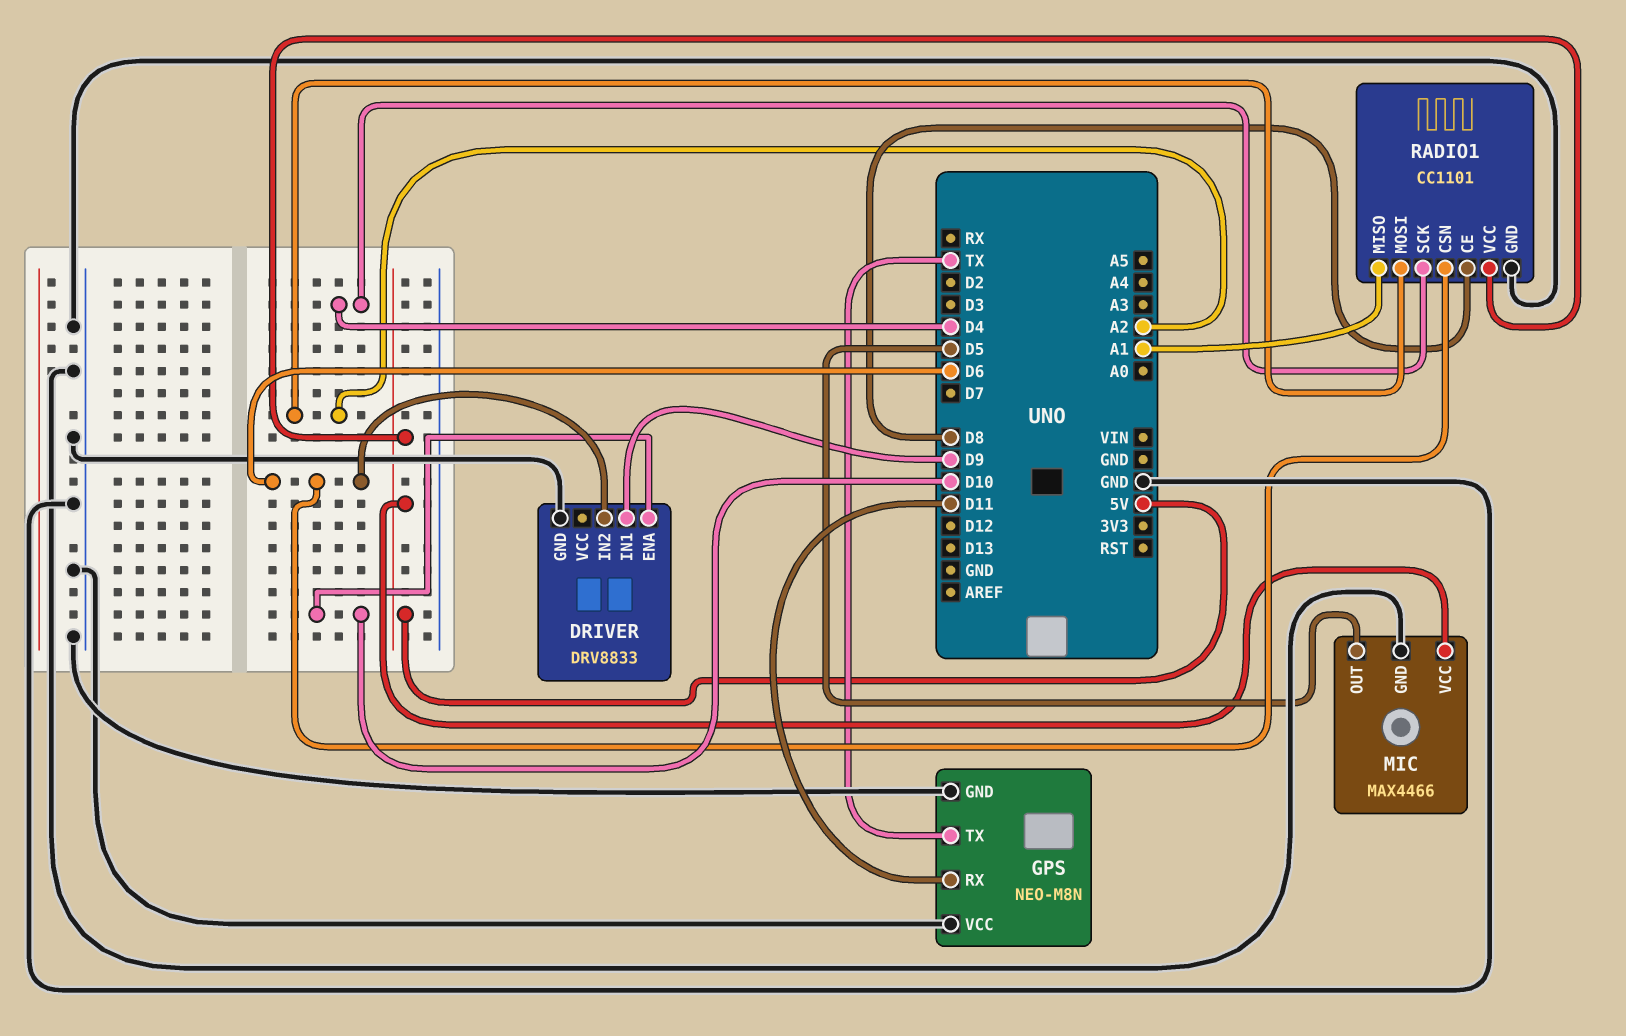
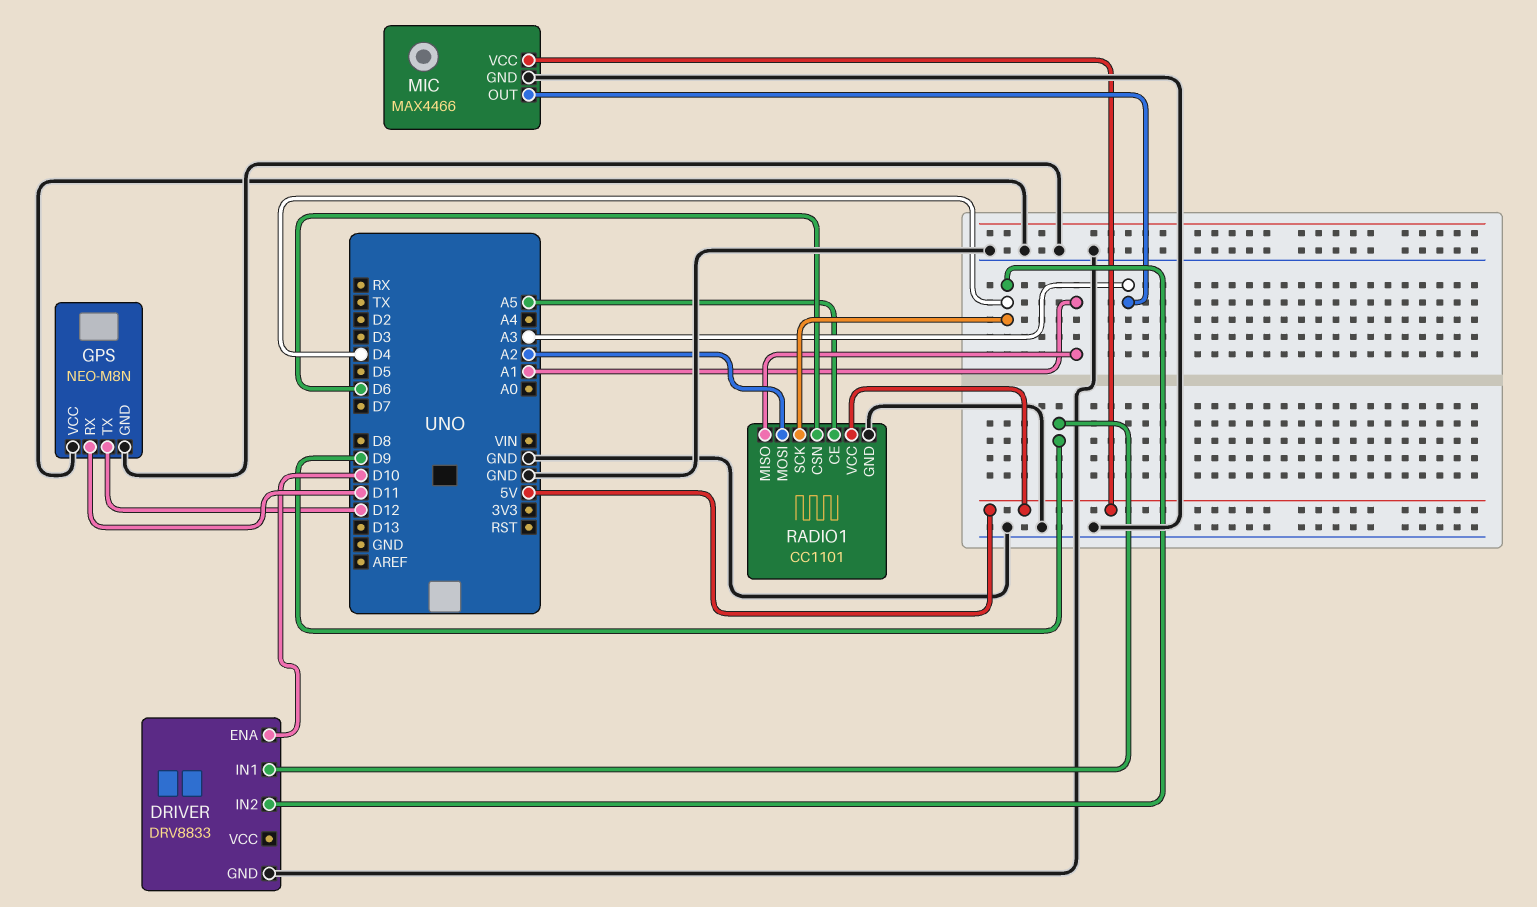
DRIVER pin IN2: D6 -> D4
GPS pin TX: TX -> D12
MIC pin OUT: D5 -> A3
RADIO1 pin CE: D8 -> A5

